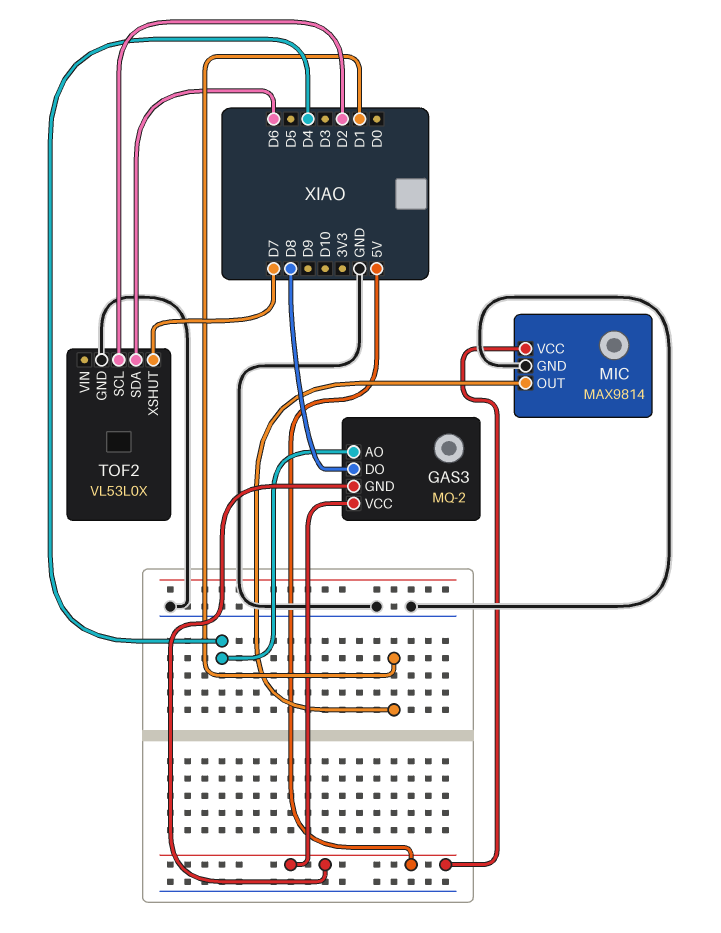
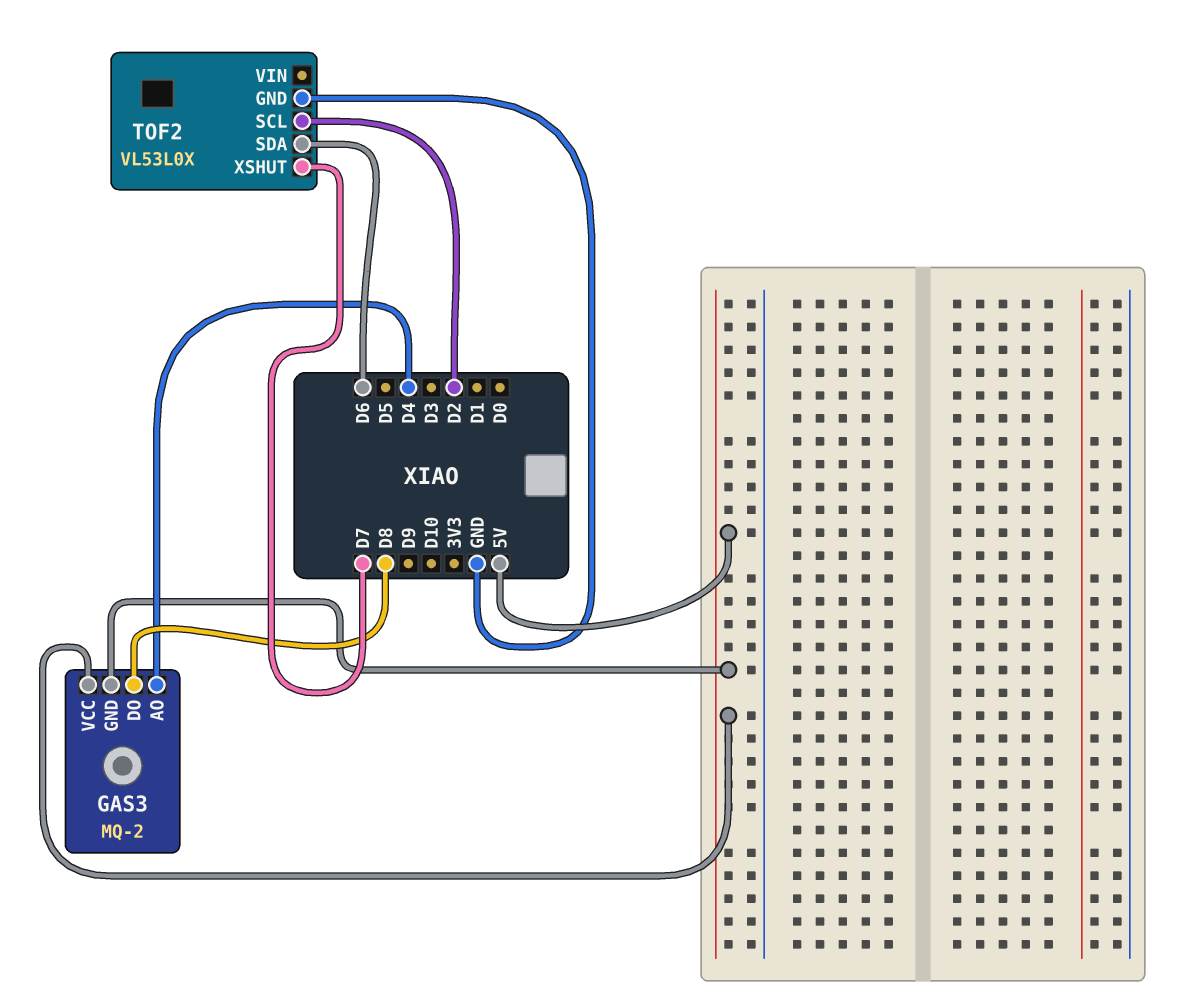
MIC: MAX9814 -> none
MIC pin GND: GND -> none
MIC pin OUT: D1 -> none
MIC pin VCC: 5V -> none

